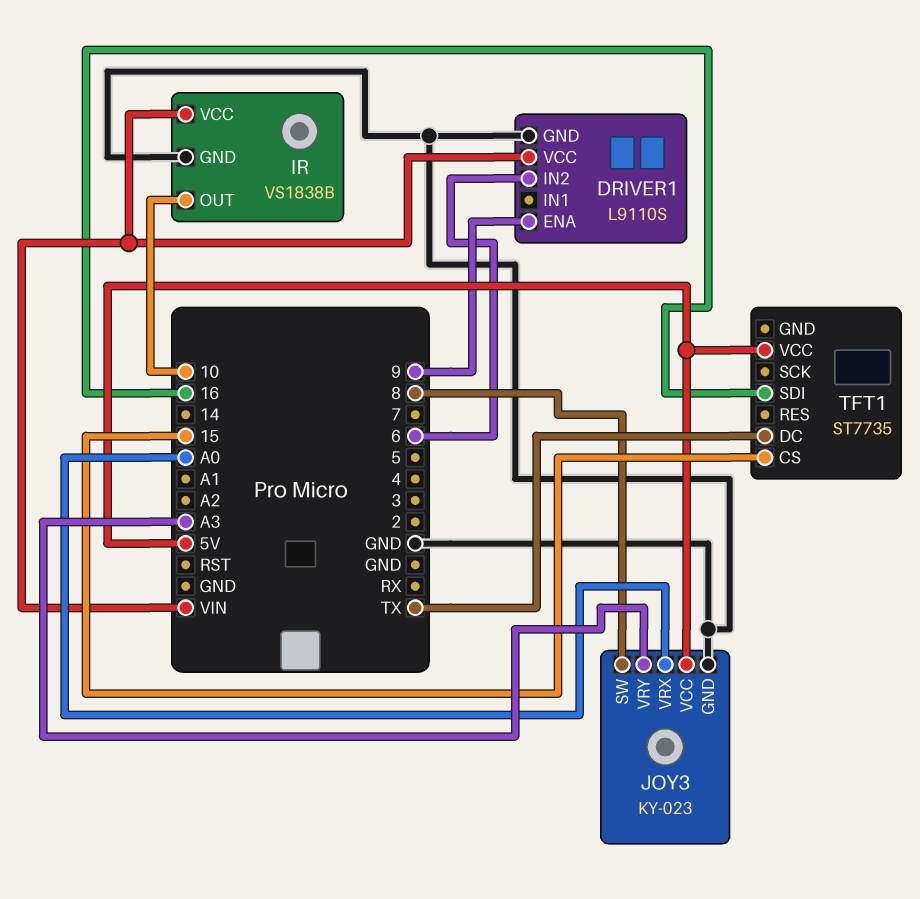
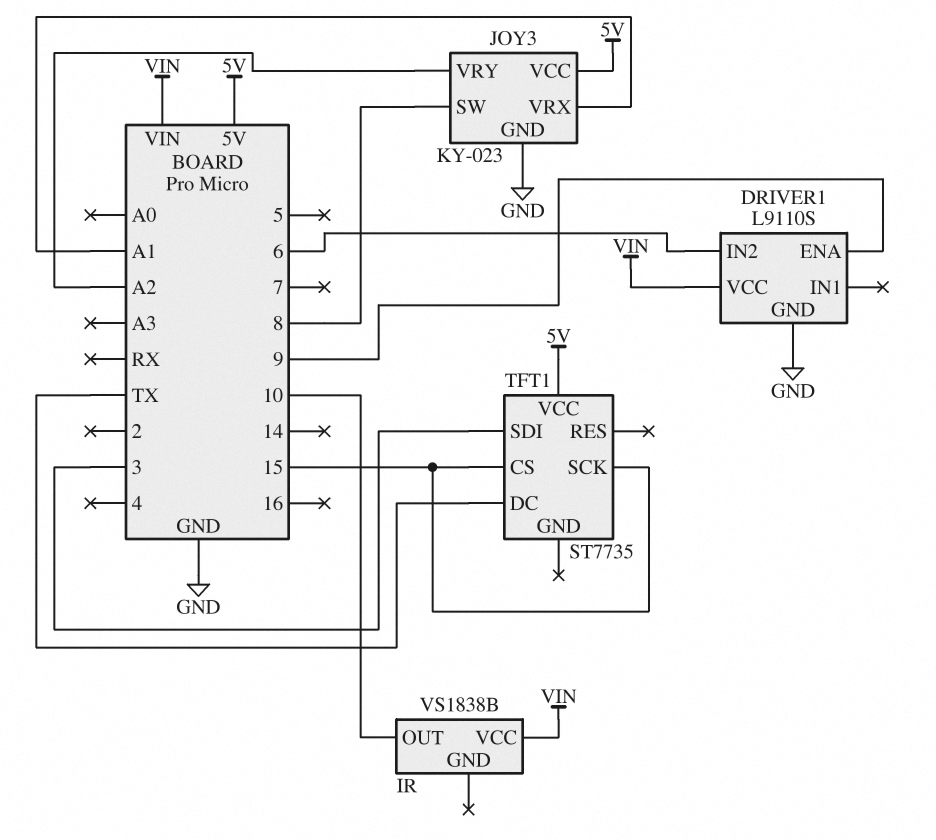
IR pin GND: GND -> none
JOY3 pin VRX: A0 -> A1
JOY3 pin VRY: A3 -> A2
TFT1 pin SCK: none -> 15
TFT1 pin SDI: 16 -> 3

